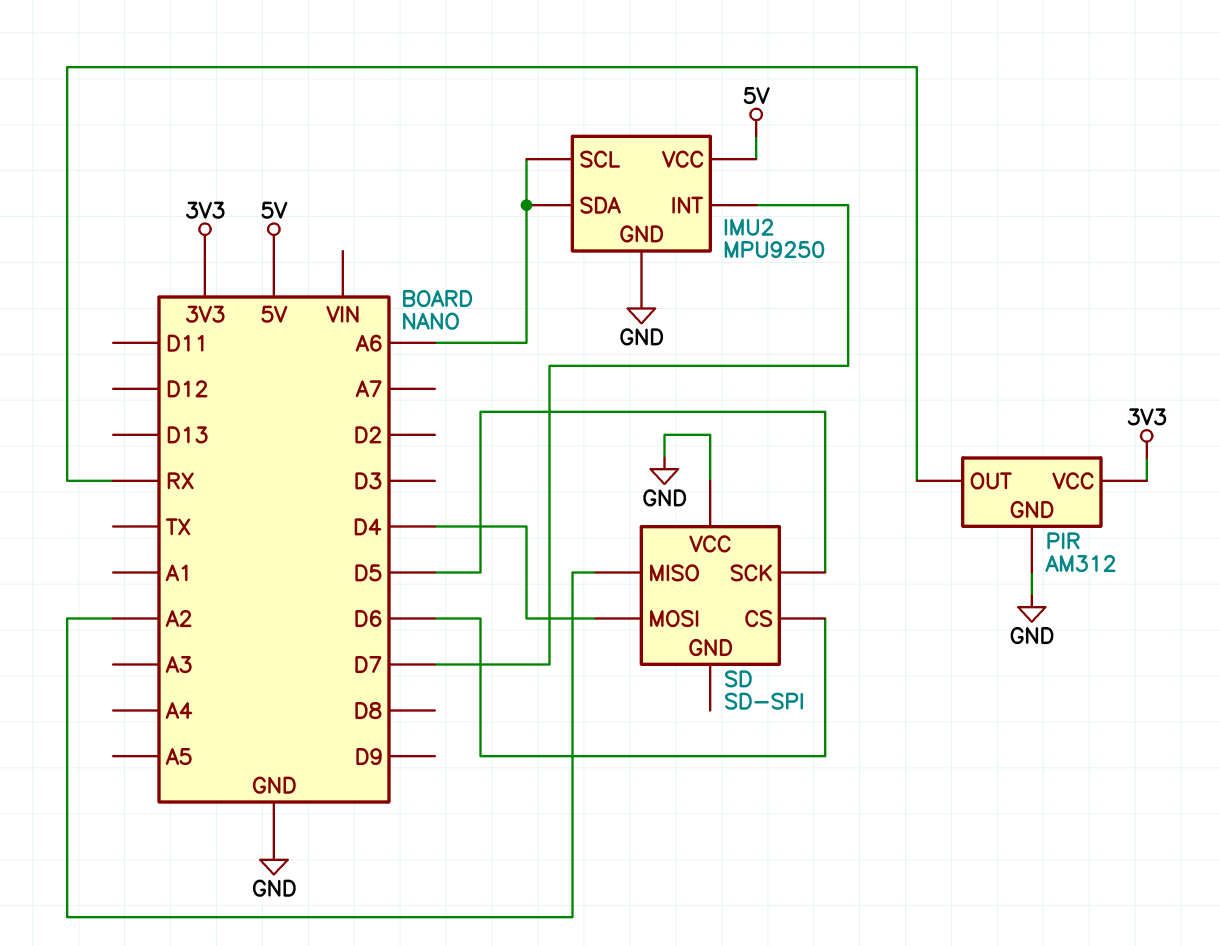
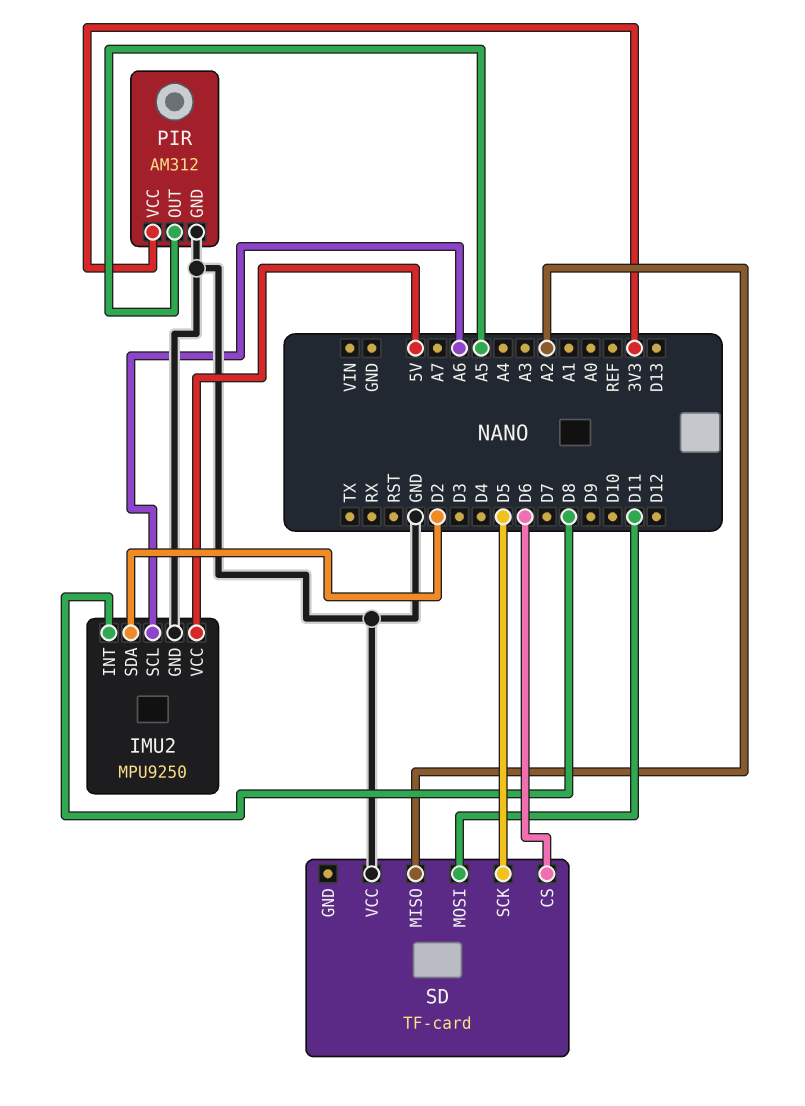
IMU2 pin INT: D7 -> D8
IMU2 pin SDA: A6 -> D2
PIR pin OUT: RX -> A5
SD: SD-SPI -> TF-card
SD pin MOSI: D4 -> D11

